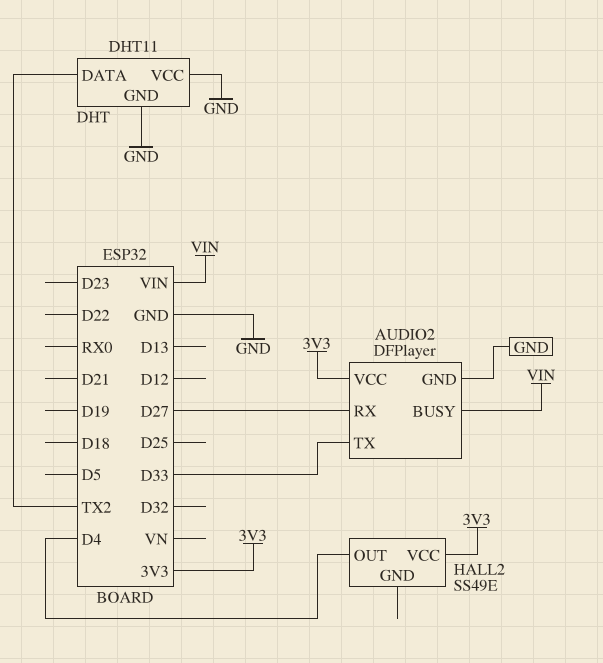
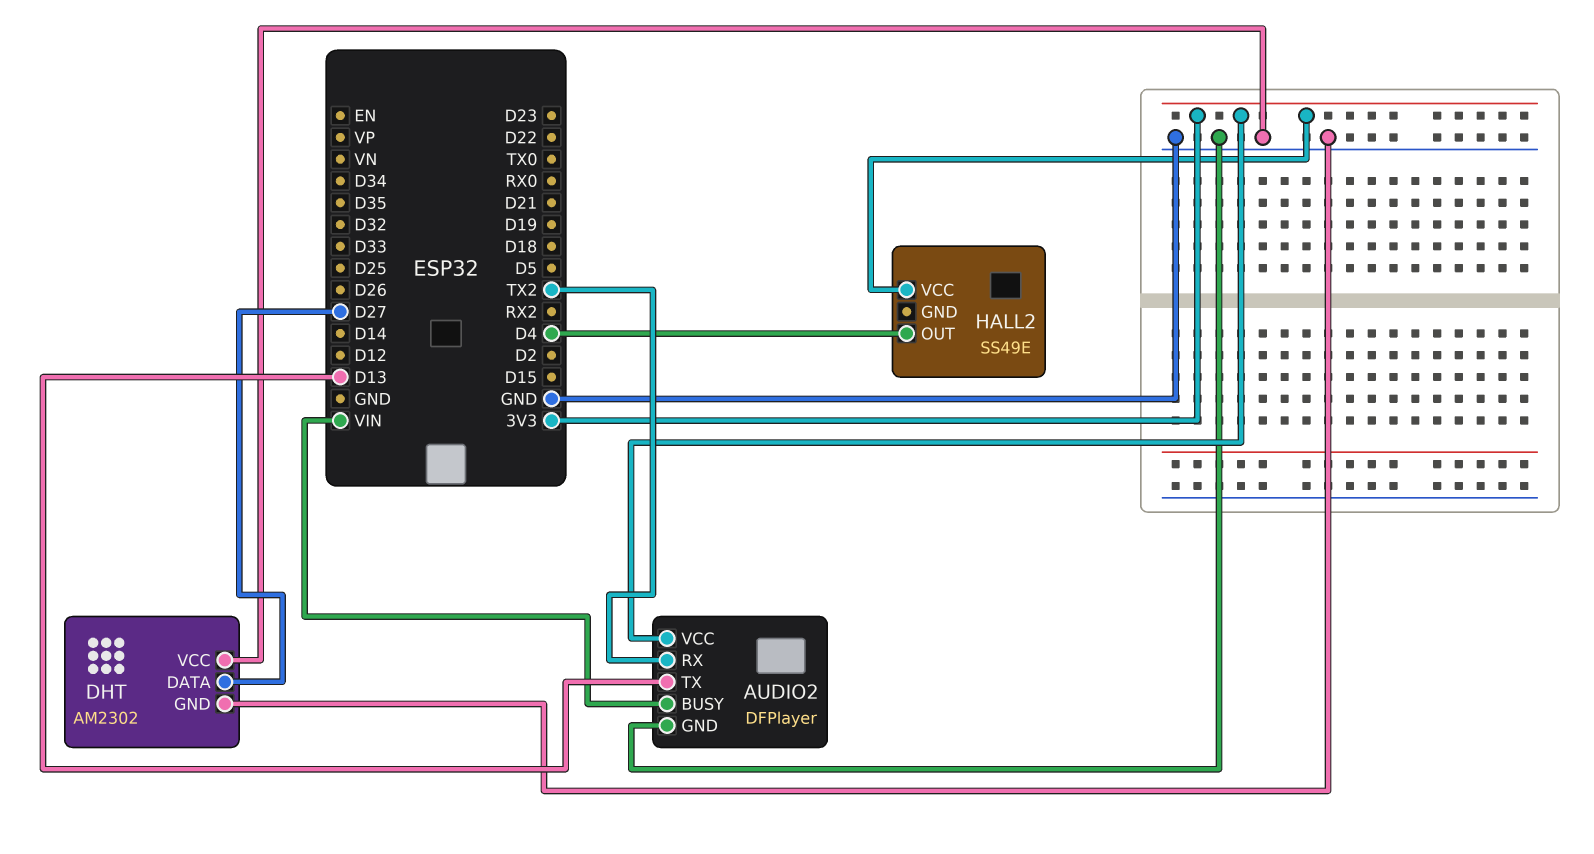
AUDIO2 pin RX: D27 -> TX2
AUDIO2 pin TX: D33 -> D13
DHT: DHT11 -> AM2302
DHT pin DATA: TX2 -> D27

